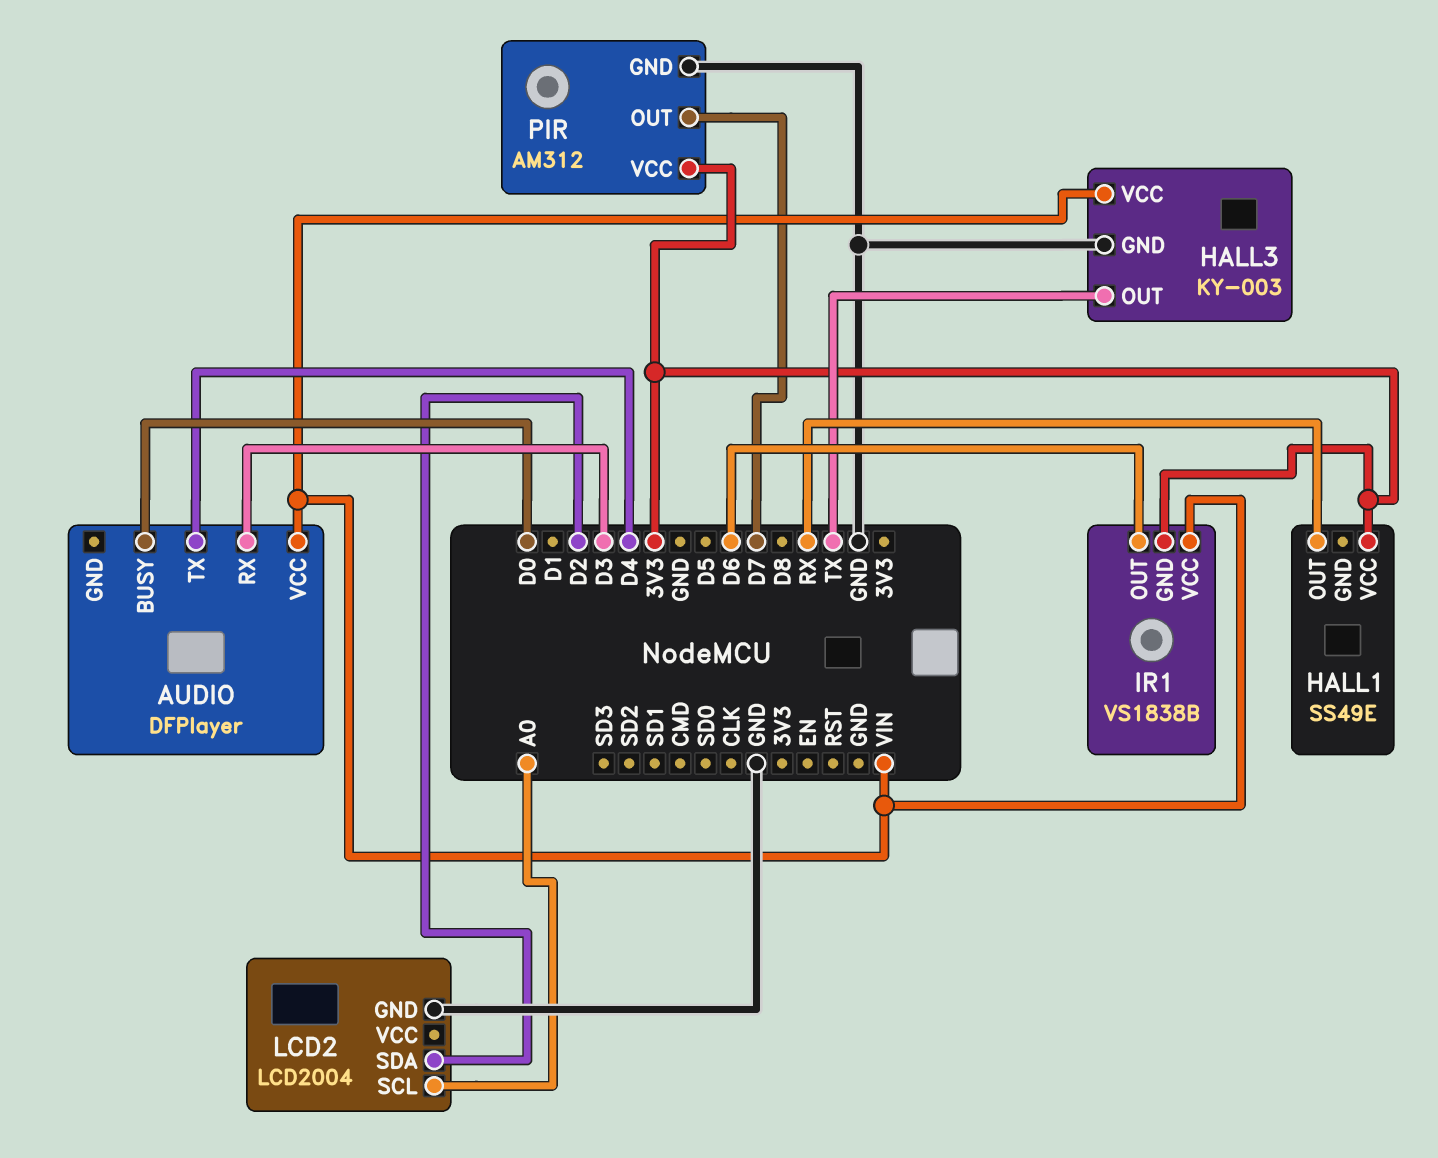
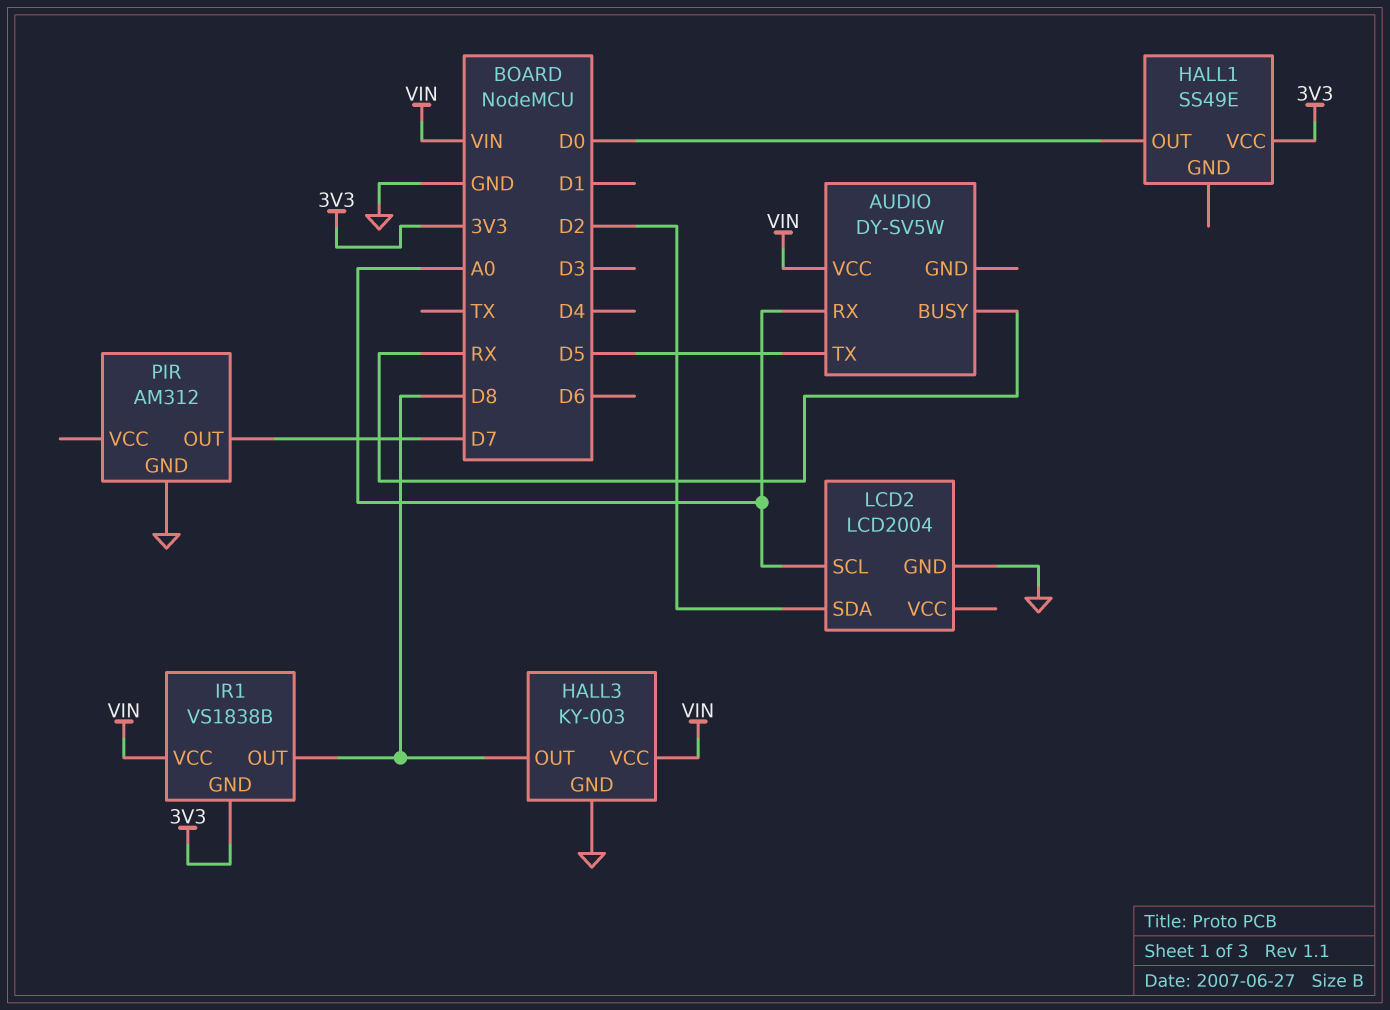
AUDIO: DFPlayer -> DY-SV5W
AUDIO pin BUSY: D0 -> RX
AUDIO pin RX: D3 -> A0
AUDIO pin TX: D4 -> D5
HALL1 pin OUT: RX -> D0
HALL3 pin OUT: TX -> D8
IR1 pin OUT: D6 -> D8
PIR pin VCC: 3V3 -> none

